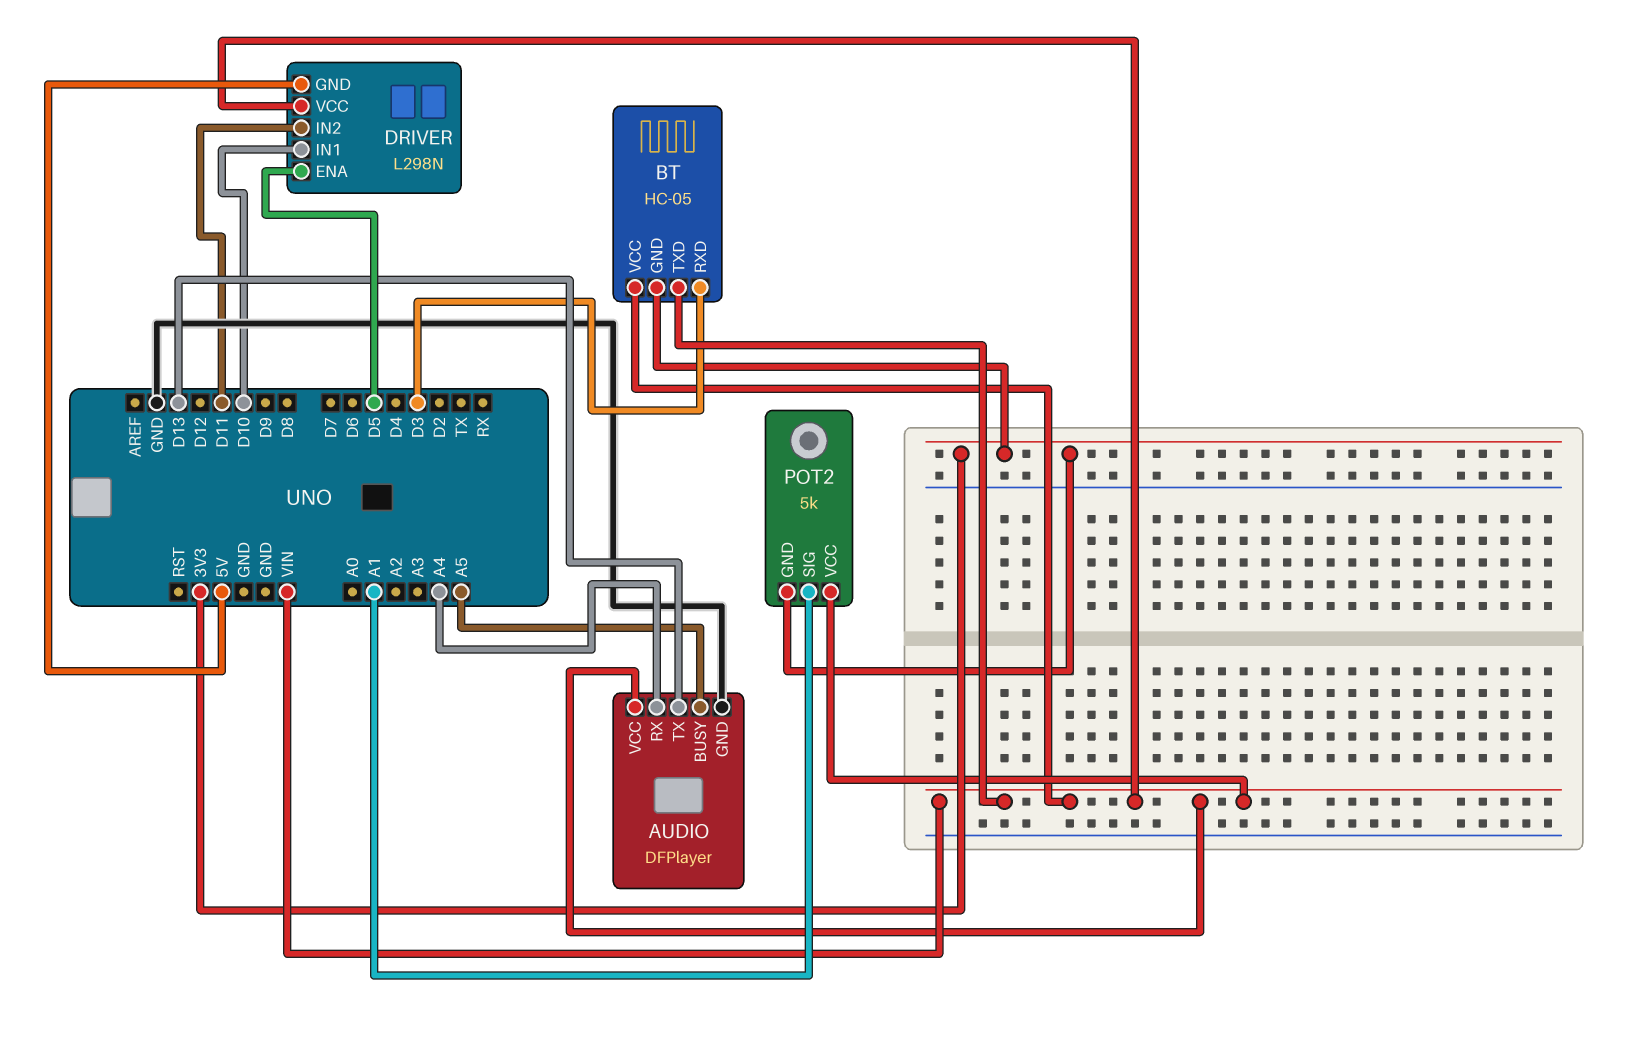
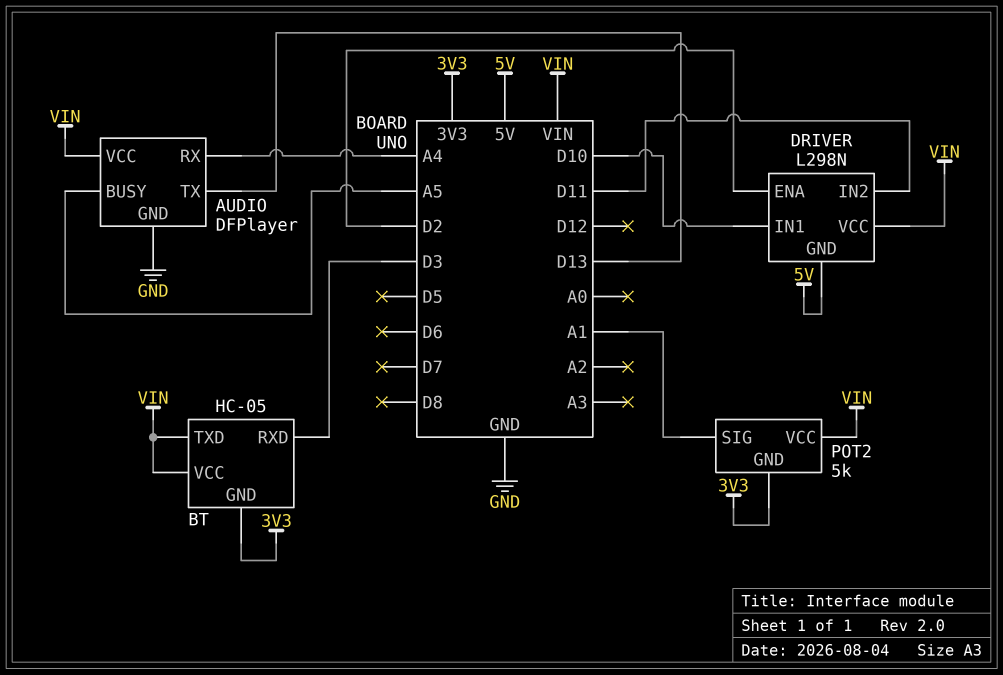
DRIVER pin ENA: D5 -> D2

